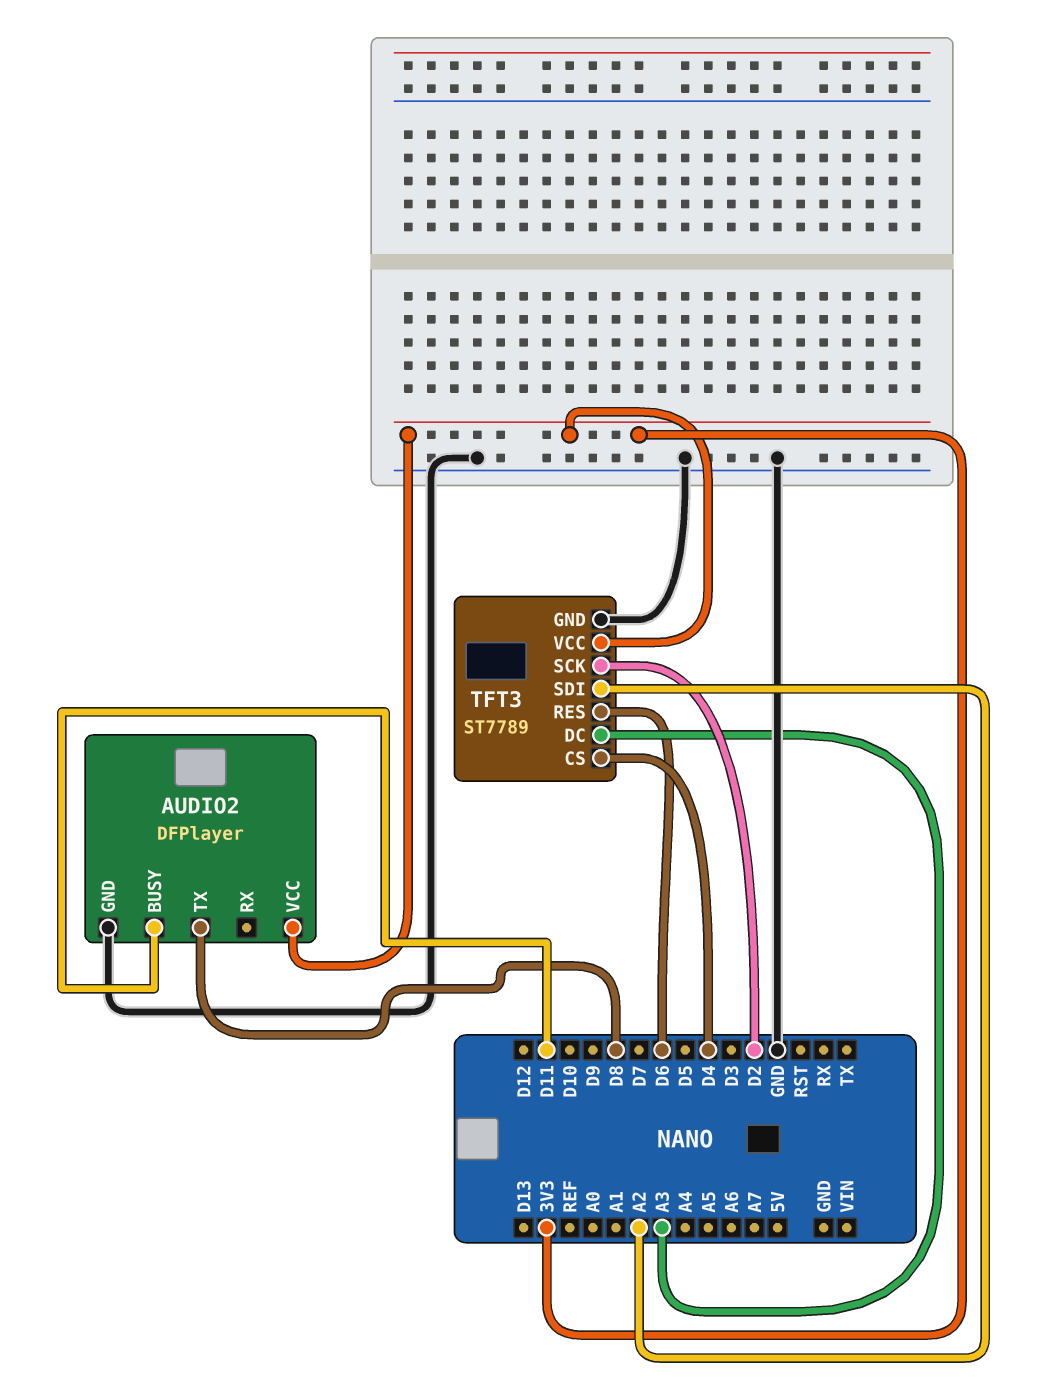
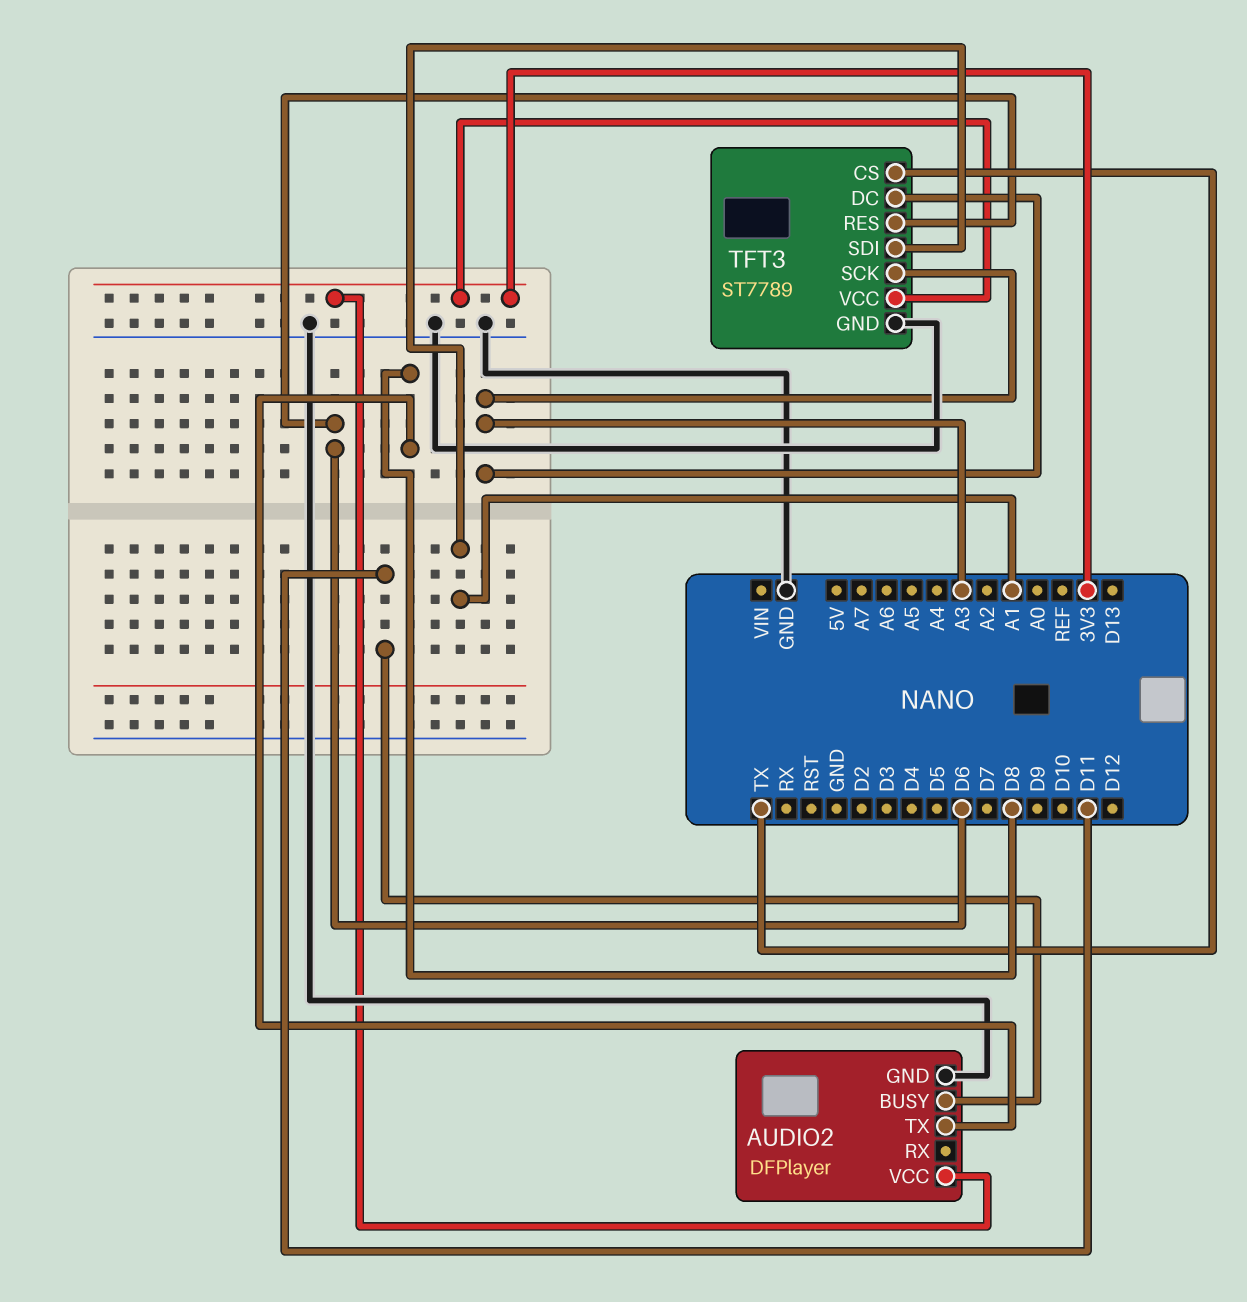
TFT3 pin CS: D4 -> TX
TFT3 pin SCK: D2 -> A3
TFT3 pin SDI: A2 -> A1

